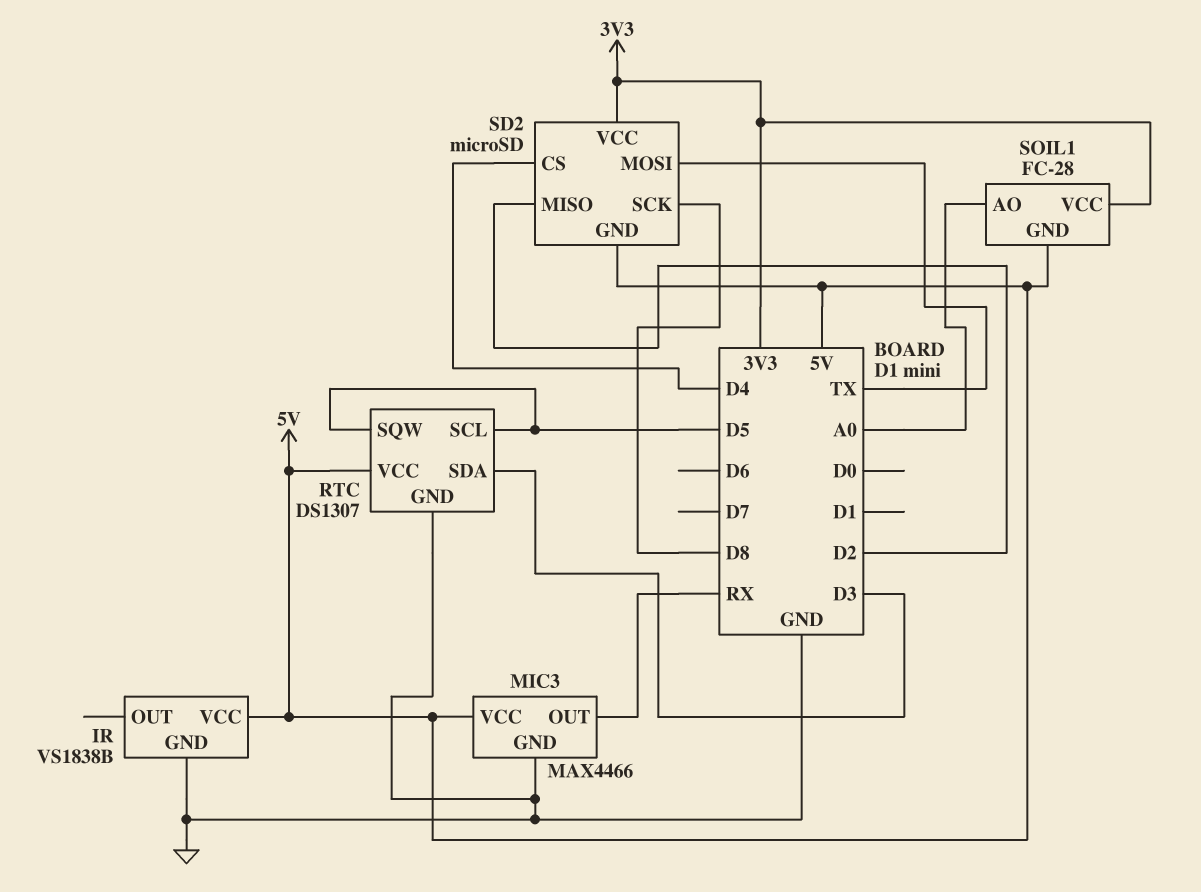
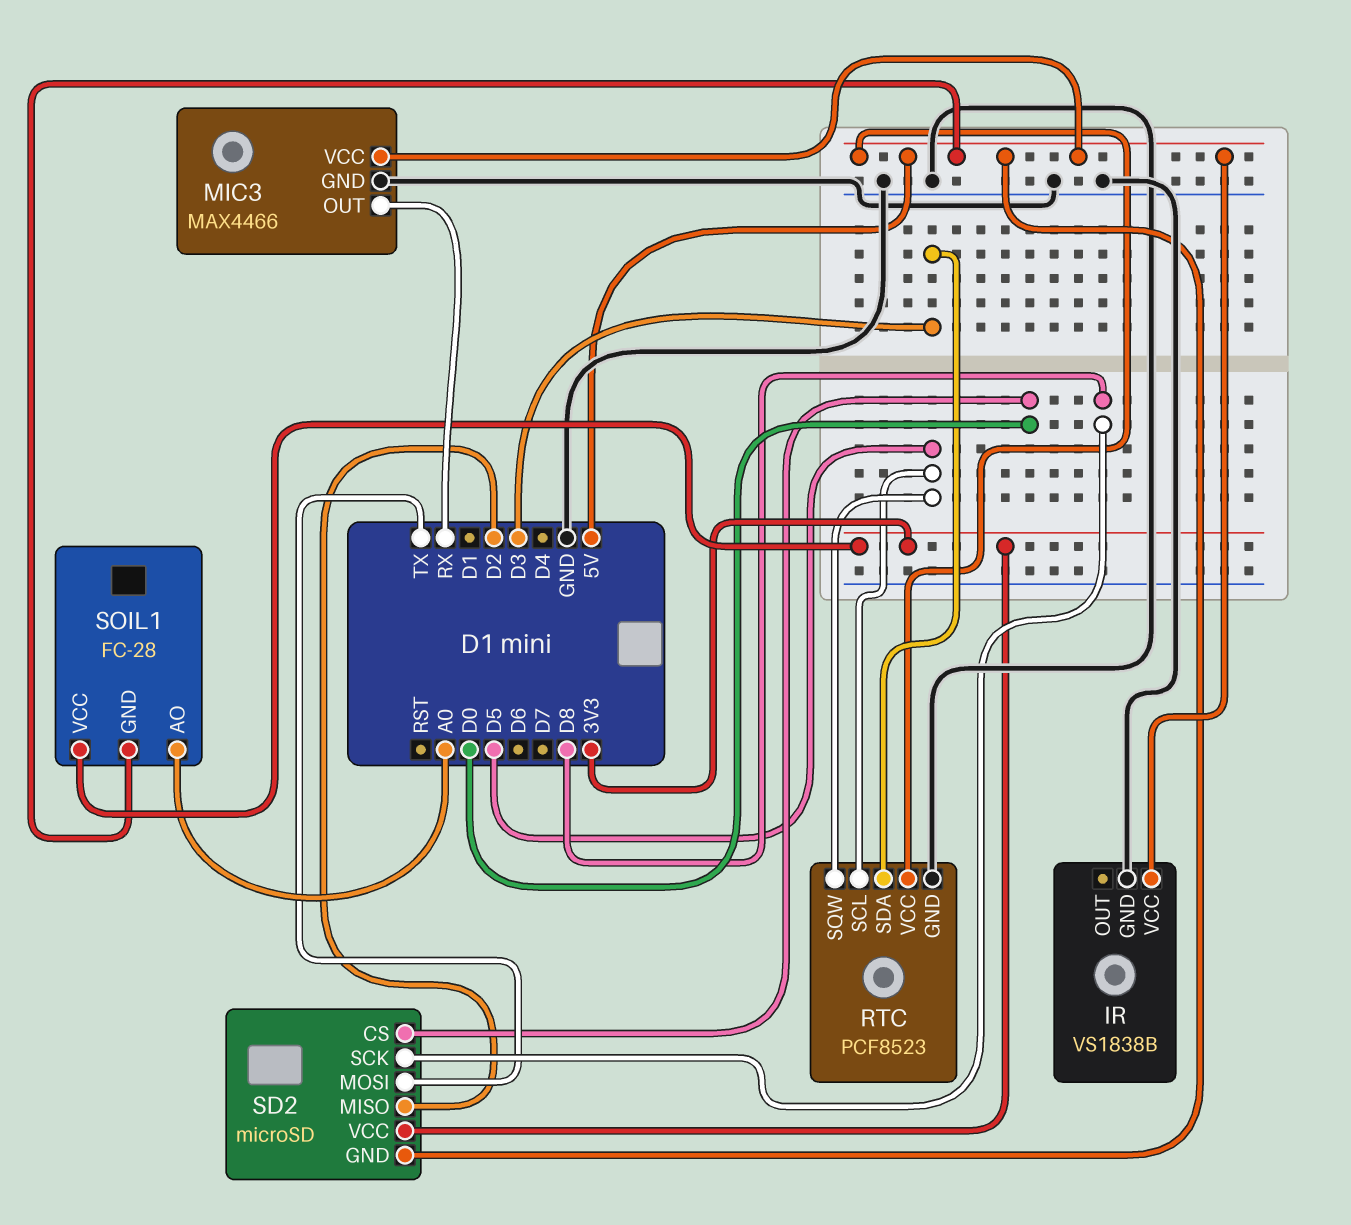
RTC: DS1307 -> PCF8523
SD2 pin CS: D4 -> D0

